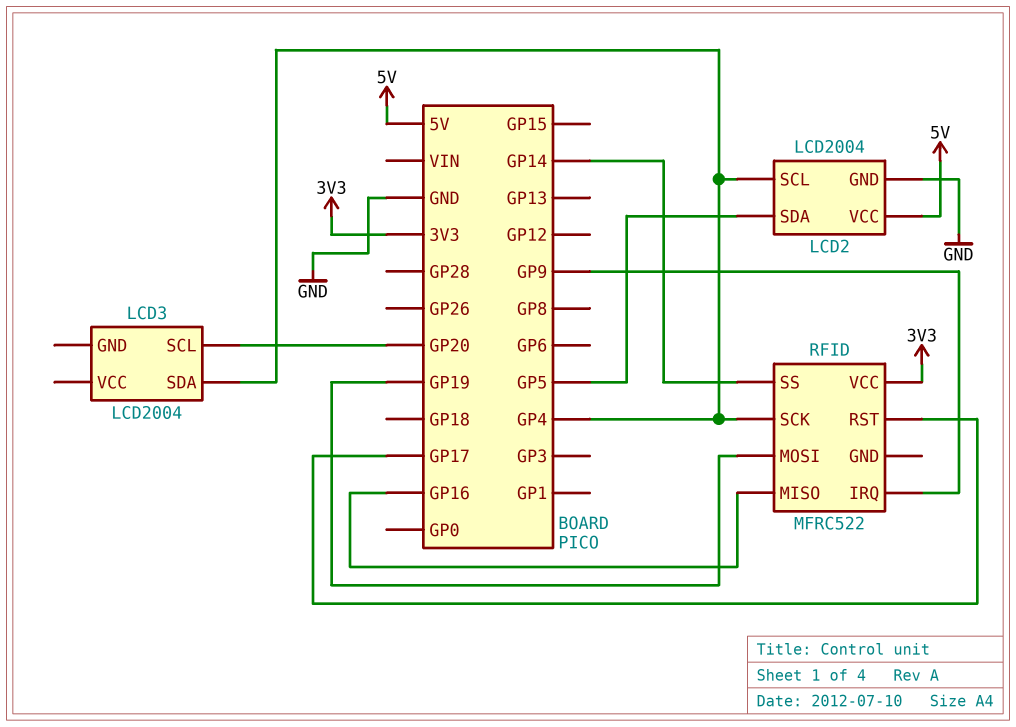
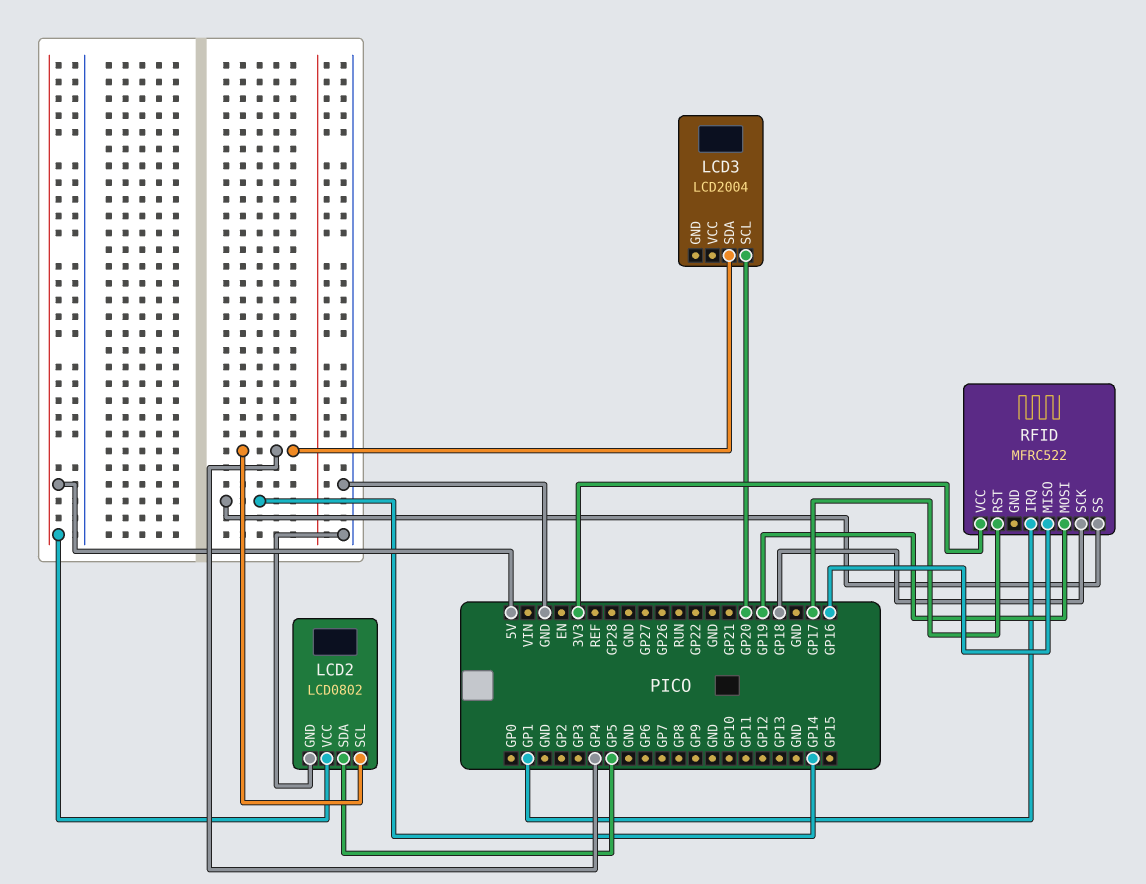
LCD2: LCD2004 -> LCD0802
RFID pin IRQ: GP9 -> GP1
RFID pin SCK: GP4 -> GP18

